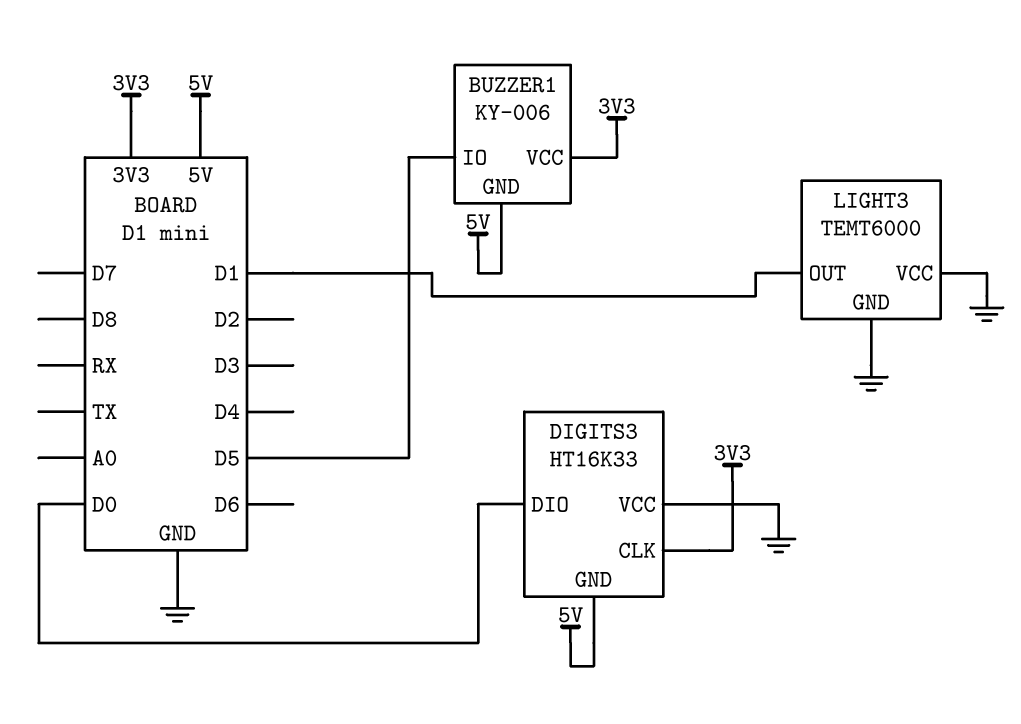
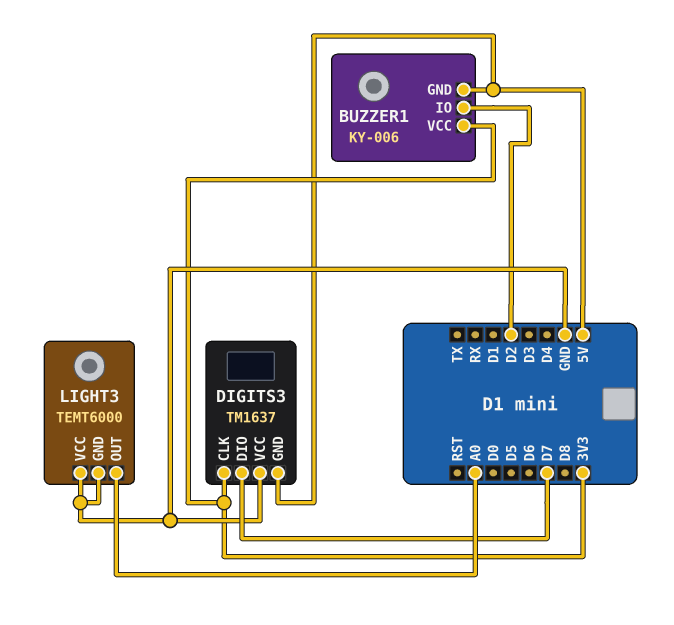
BUZZER1 pin IO: D5 -> D2
DIGITS3: HT16K33 -> TM1637
DIGITS3 pin DIO: D0 -> D7
LIGHT3 pin OUT: D1 -> A0

